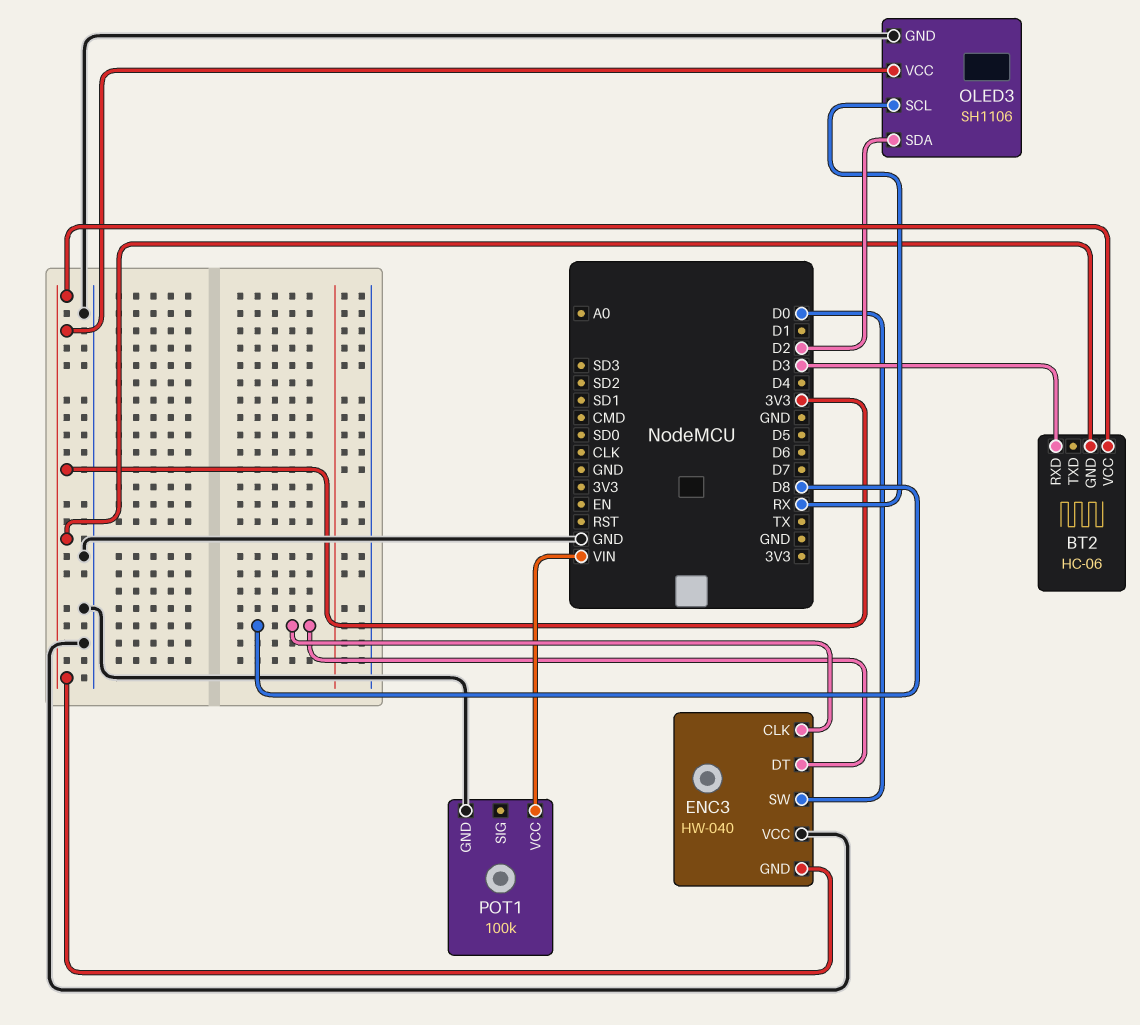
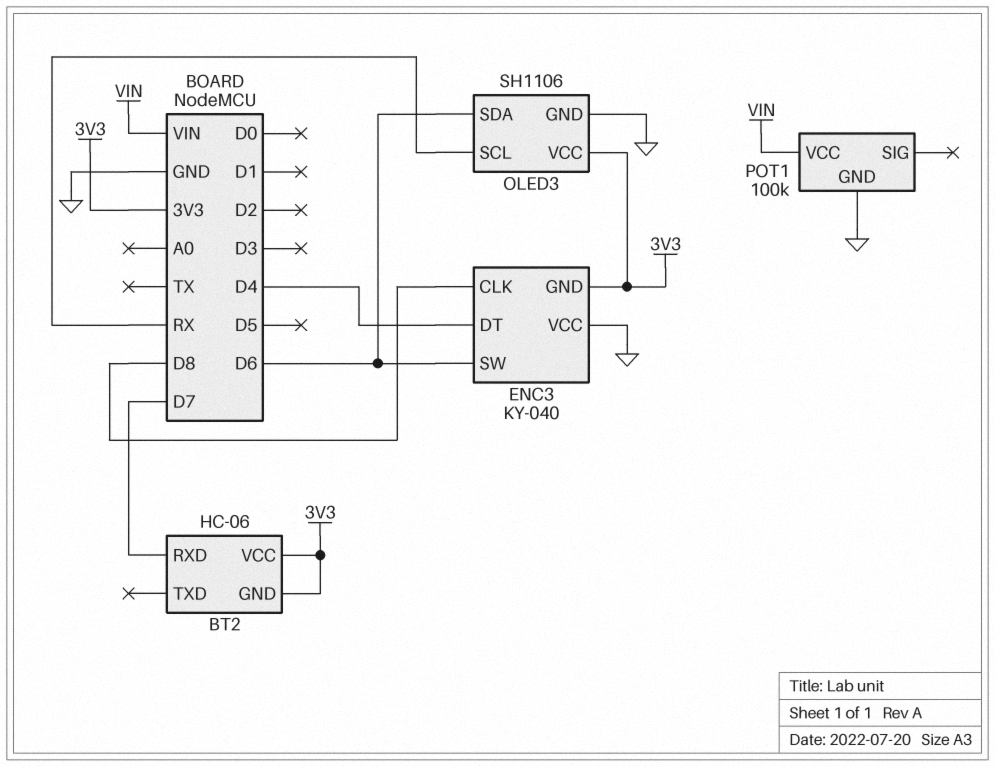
BT2 pin RXD: D3 -> D7
ENC3: HW-040 -> KY-040
ENC3 pin DT: D8 -> D4
ENC3 pin SW: D0 -> D6
OLED3 pin SDA: D2 -> D6

